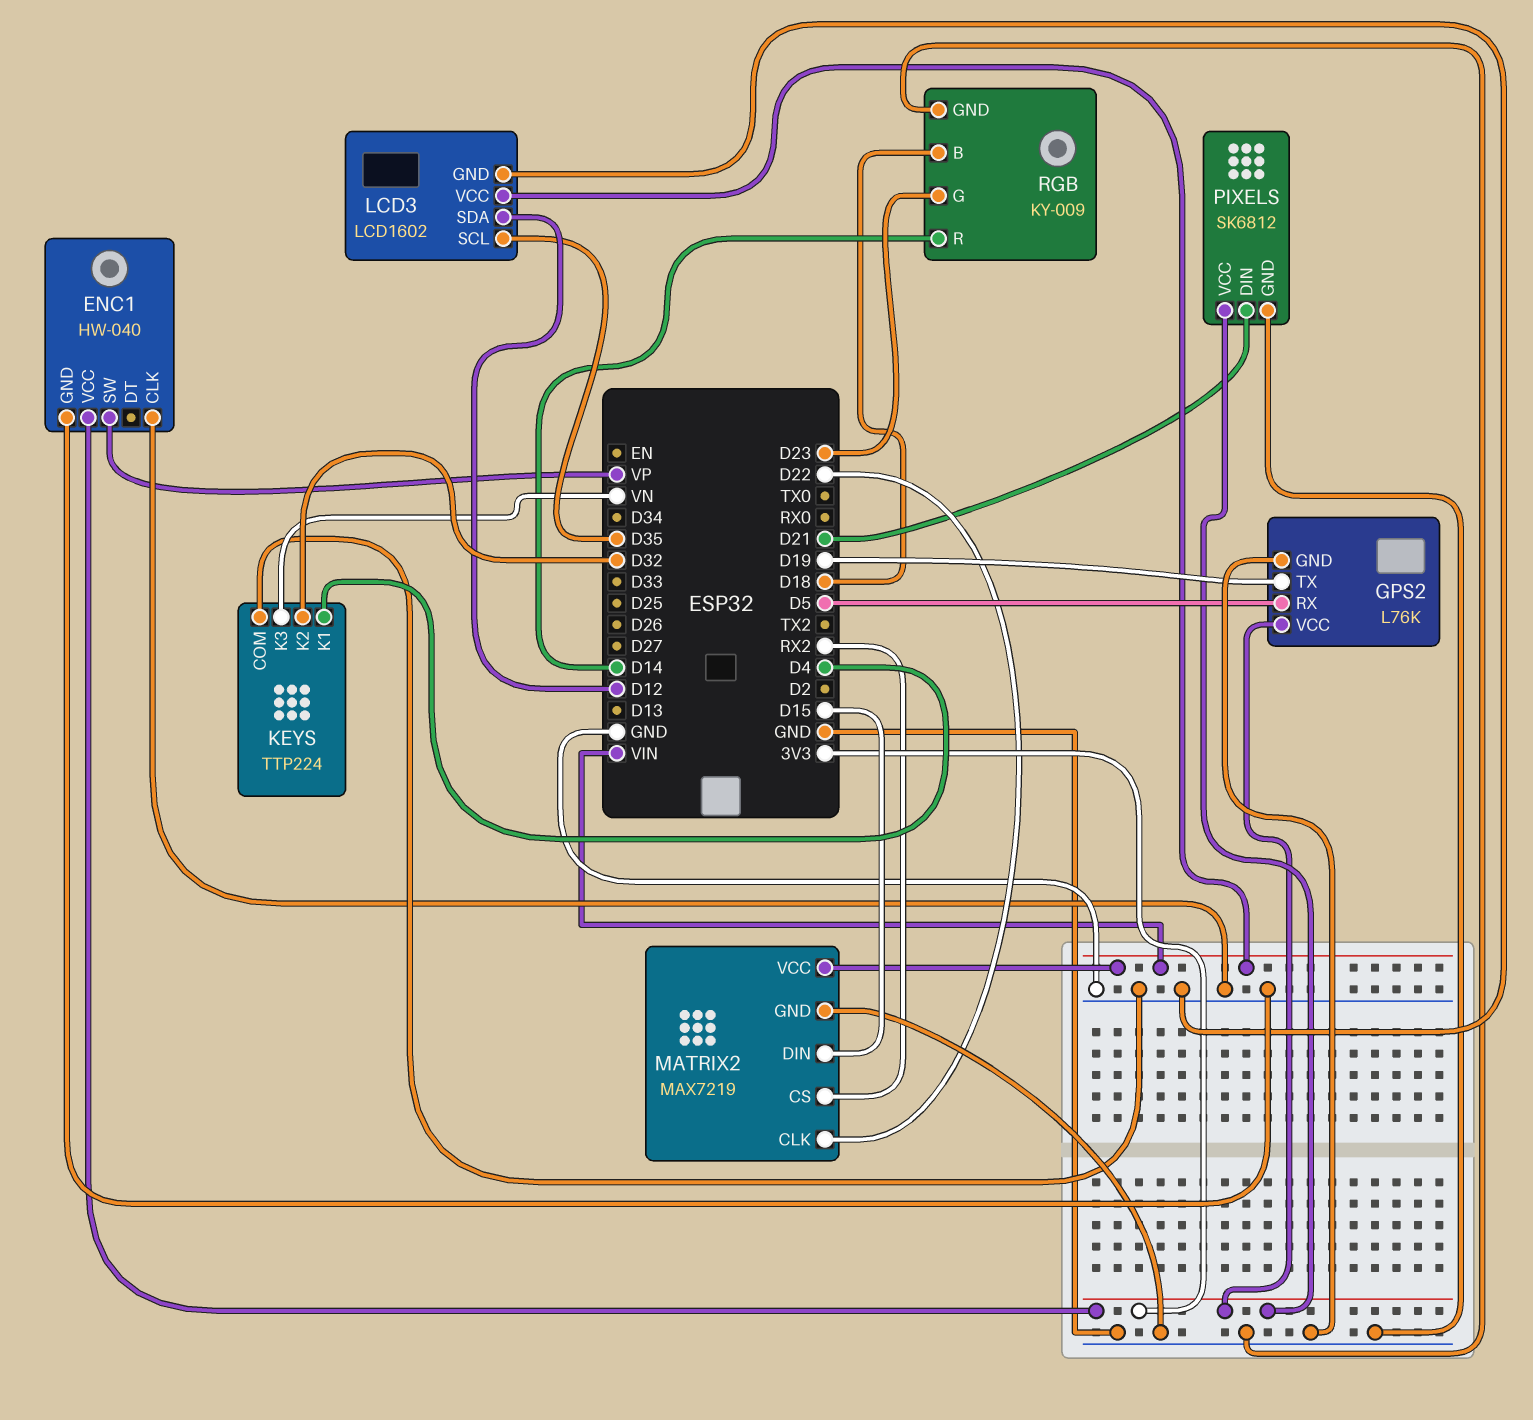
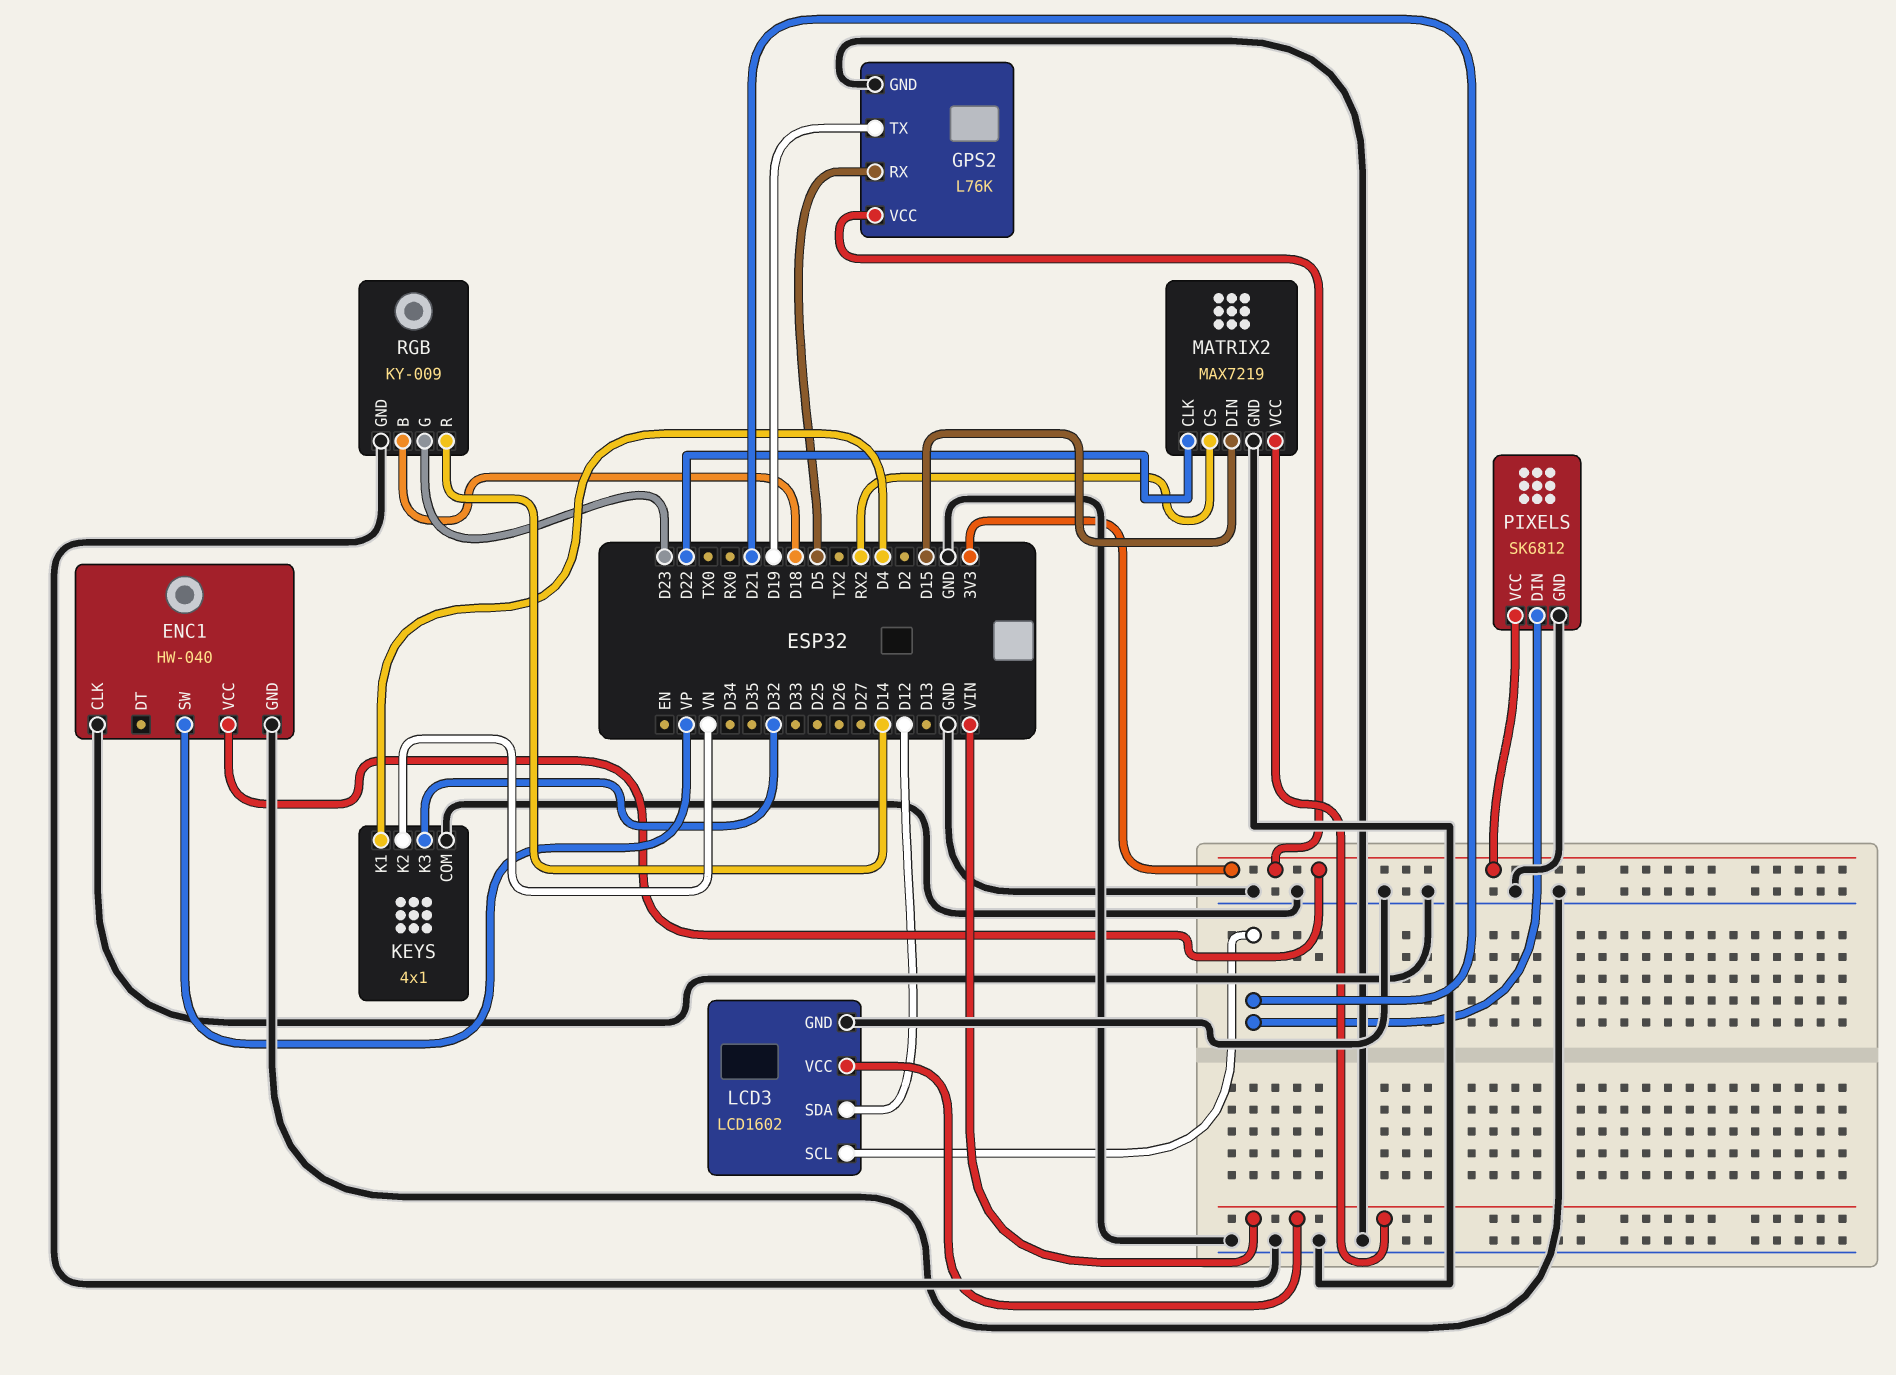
KEYS: TTP224 -> 4x1
KEYS pin K2: D32 -> VN
KEYS pin K3: VN -> D32
LCD3 pin SCL: D35 -> D21

